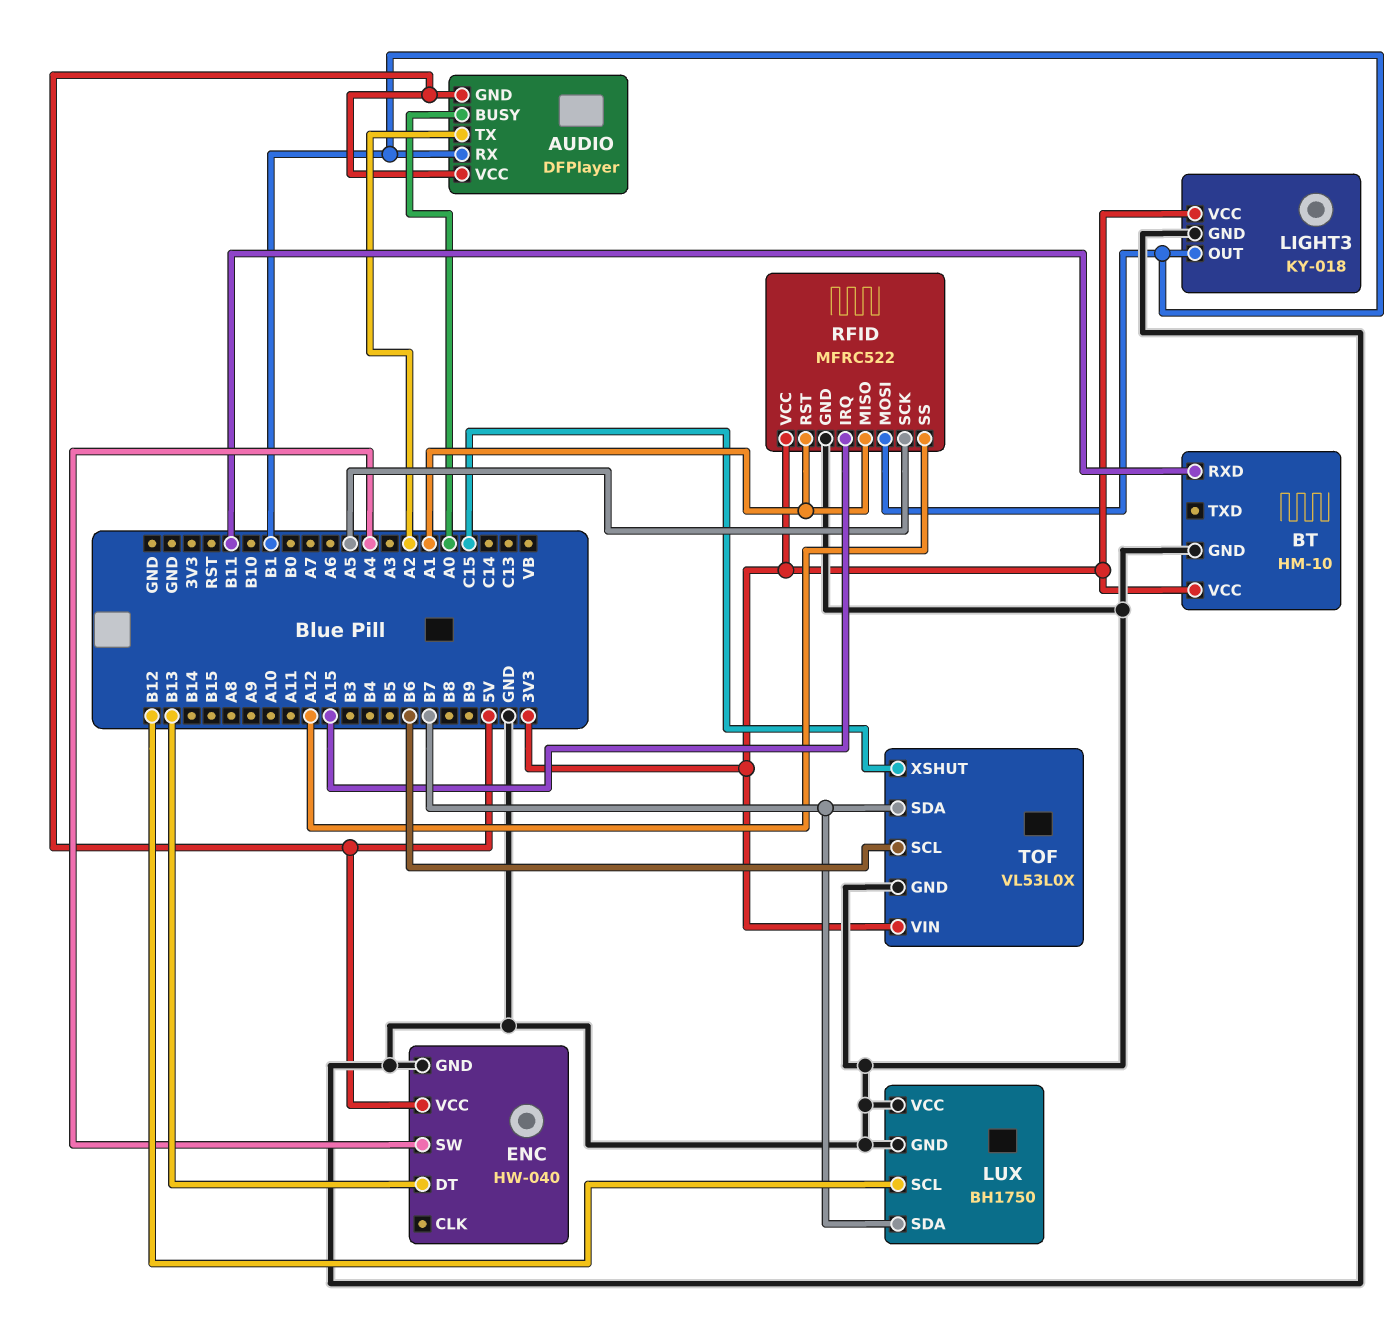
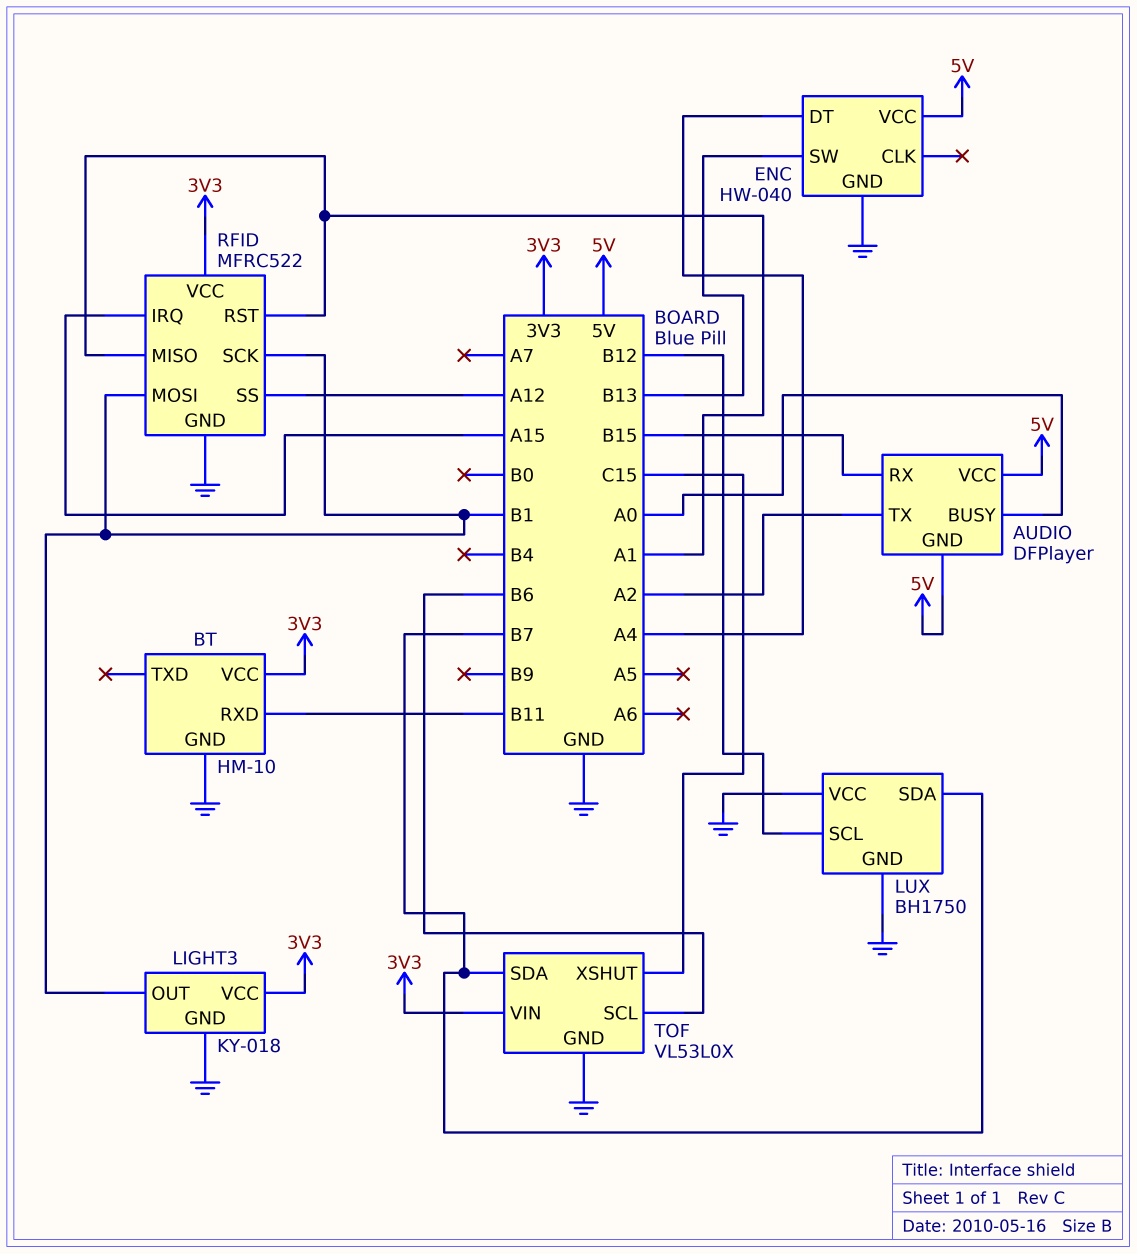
AUDIO pin RX: B1 -> B15
ENC pin DT: B13 -> A4
ENC pin SW: A4 -> B13
RFID pin SCK: A5 -> B1

